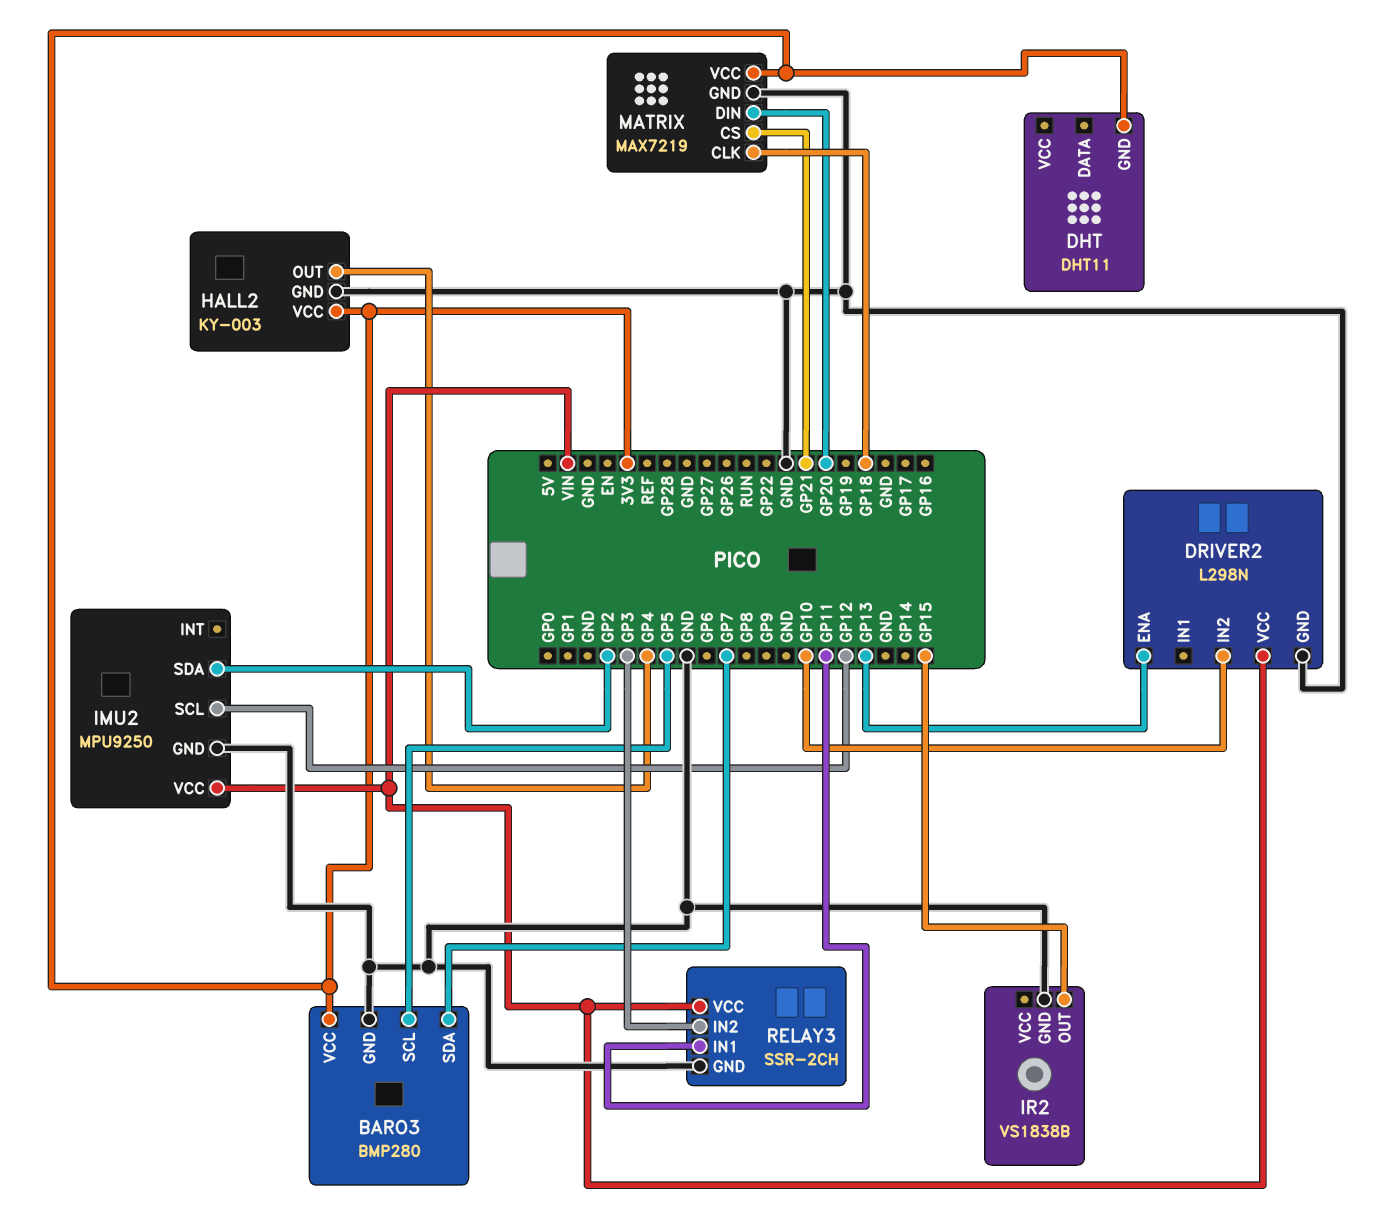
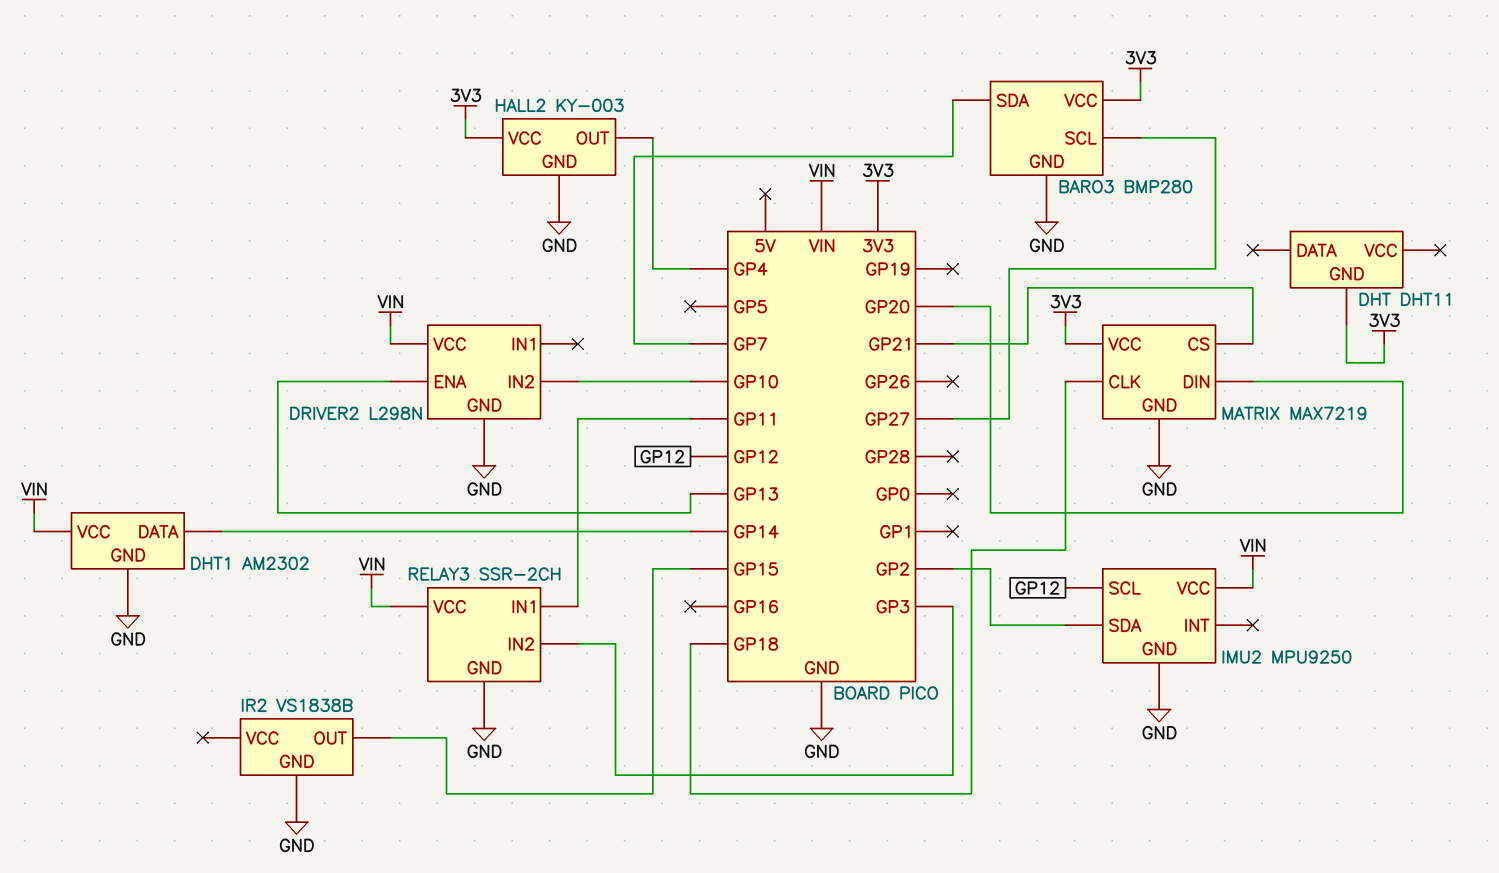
BARO3 pin SCL: GP5 -> GP27
DHT1: none -> AM2302
DHT1 pin DATA: none -> GP14
DHT1 pin GND: none -> GND
DHT1 pin VCC: none -> VIN

